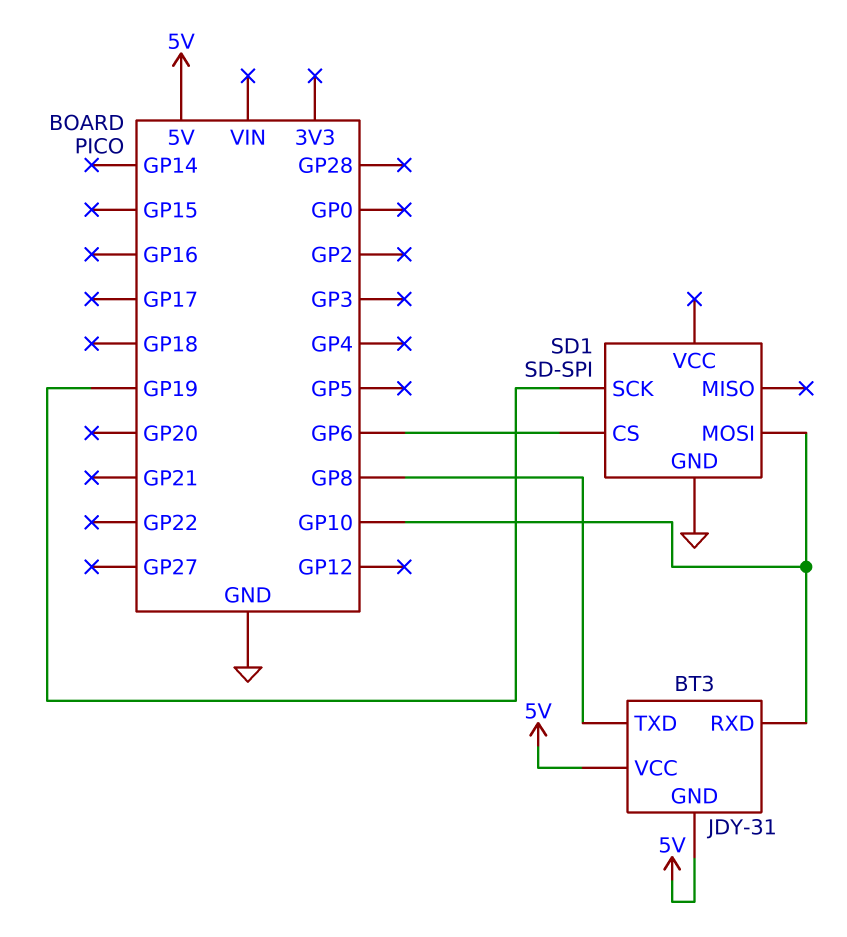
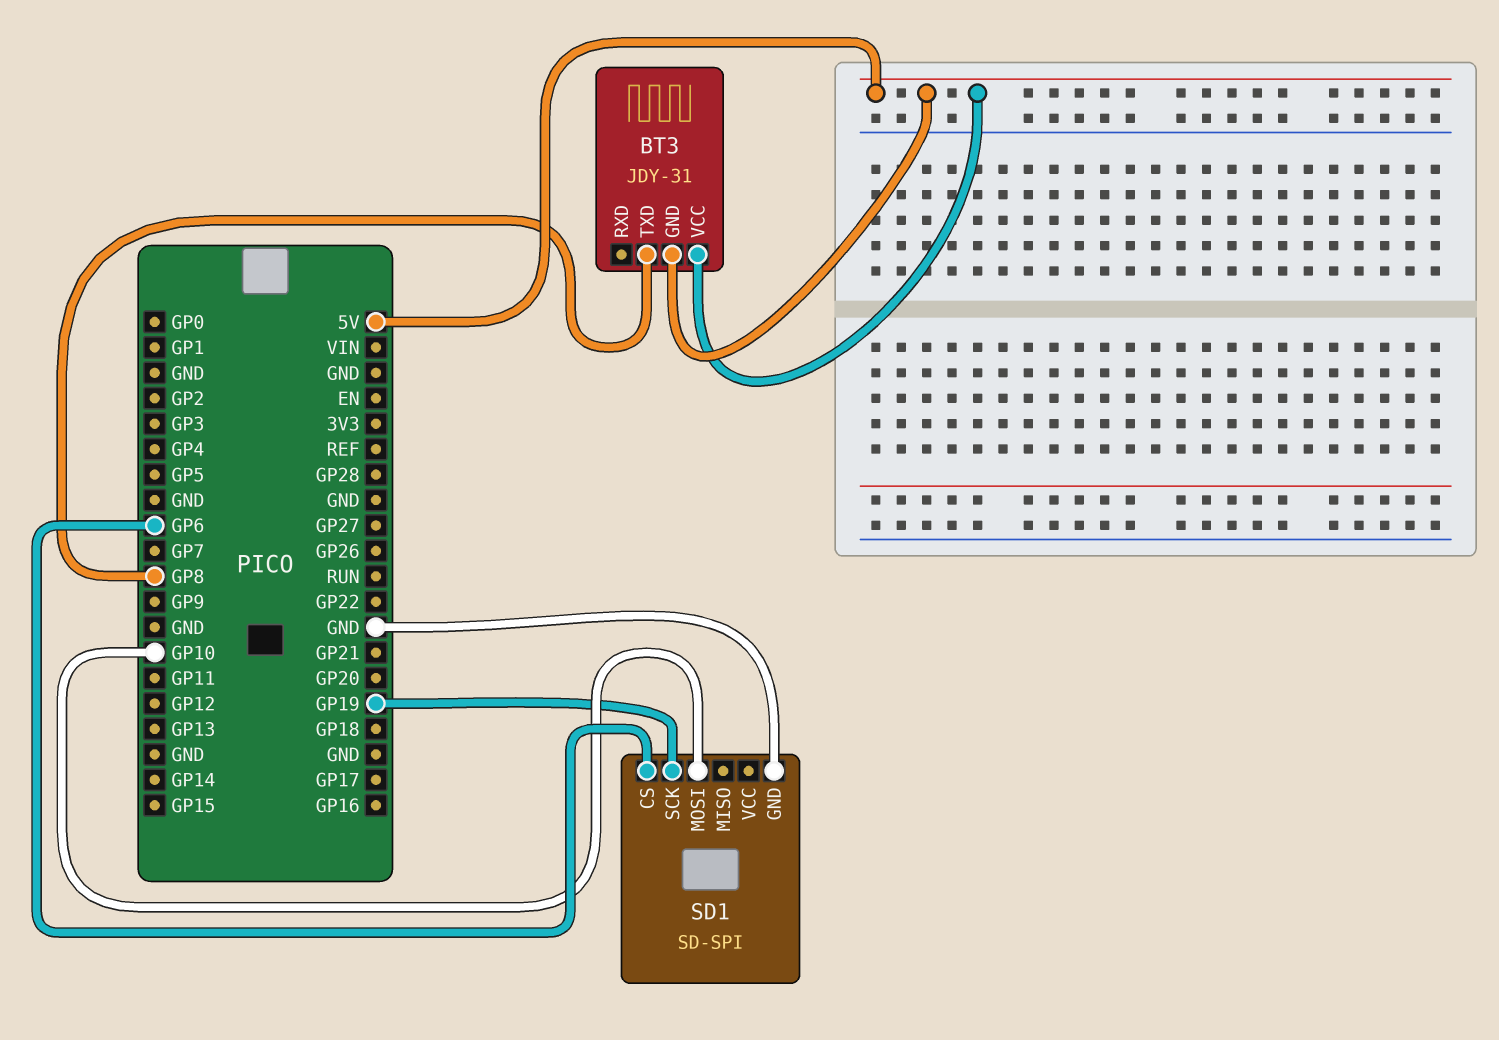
BT3 pin RXD: GP10 -> none

